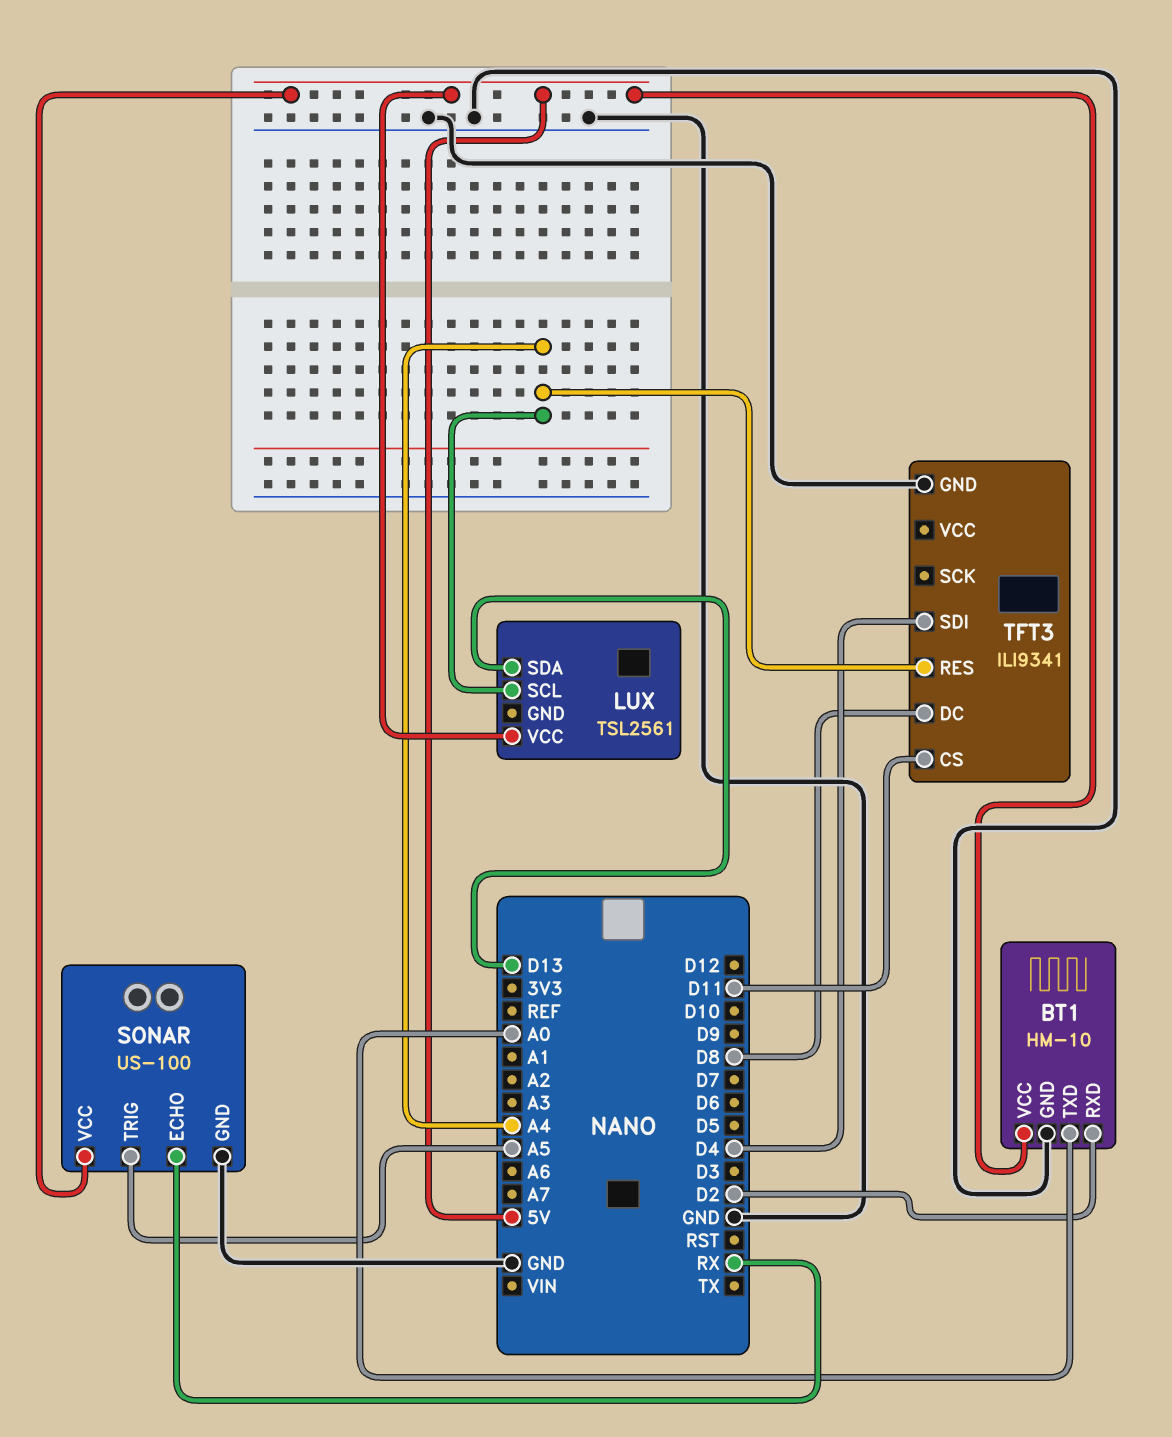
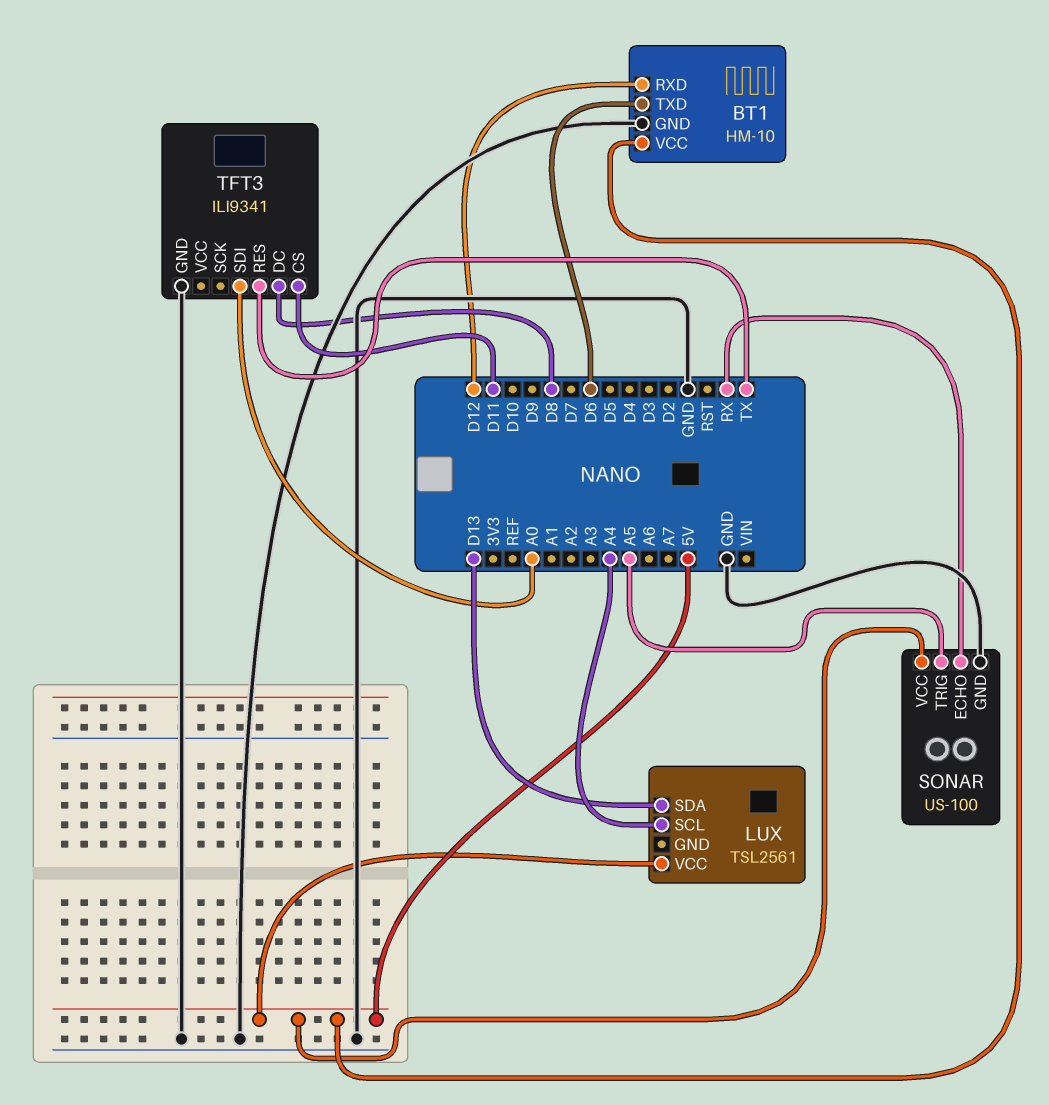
BT1 pin RXD: D2 -> D12
BT1 pin TXD: A0 -> D6
TFT3 pin RES: A4 -> TX
TFT3 pin SDI: D4 -> A0

